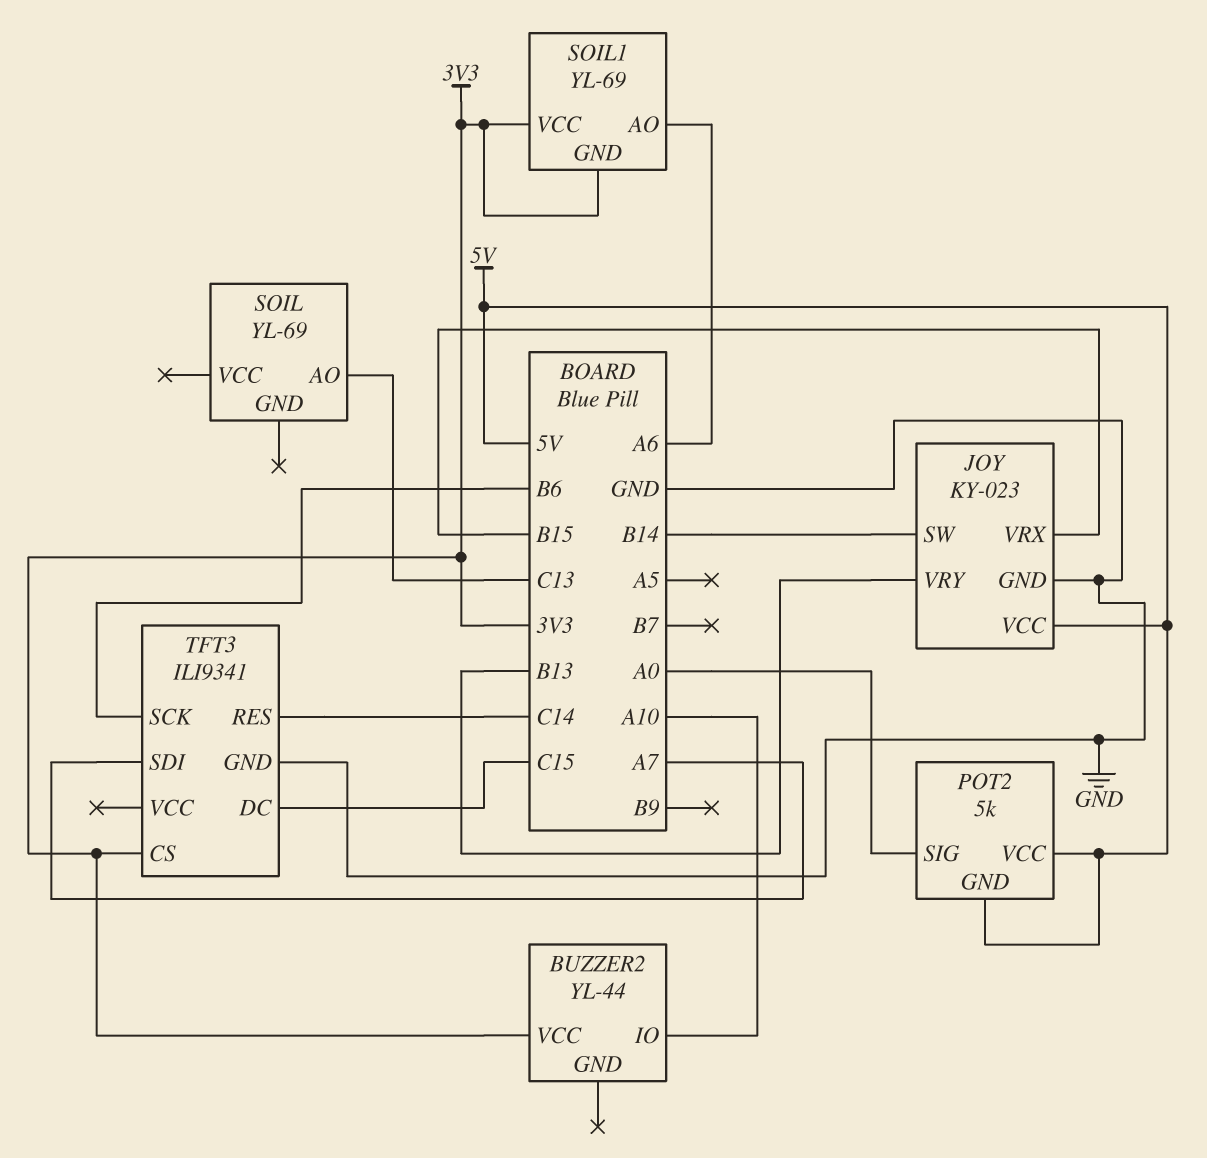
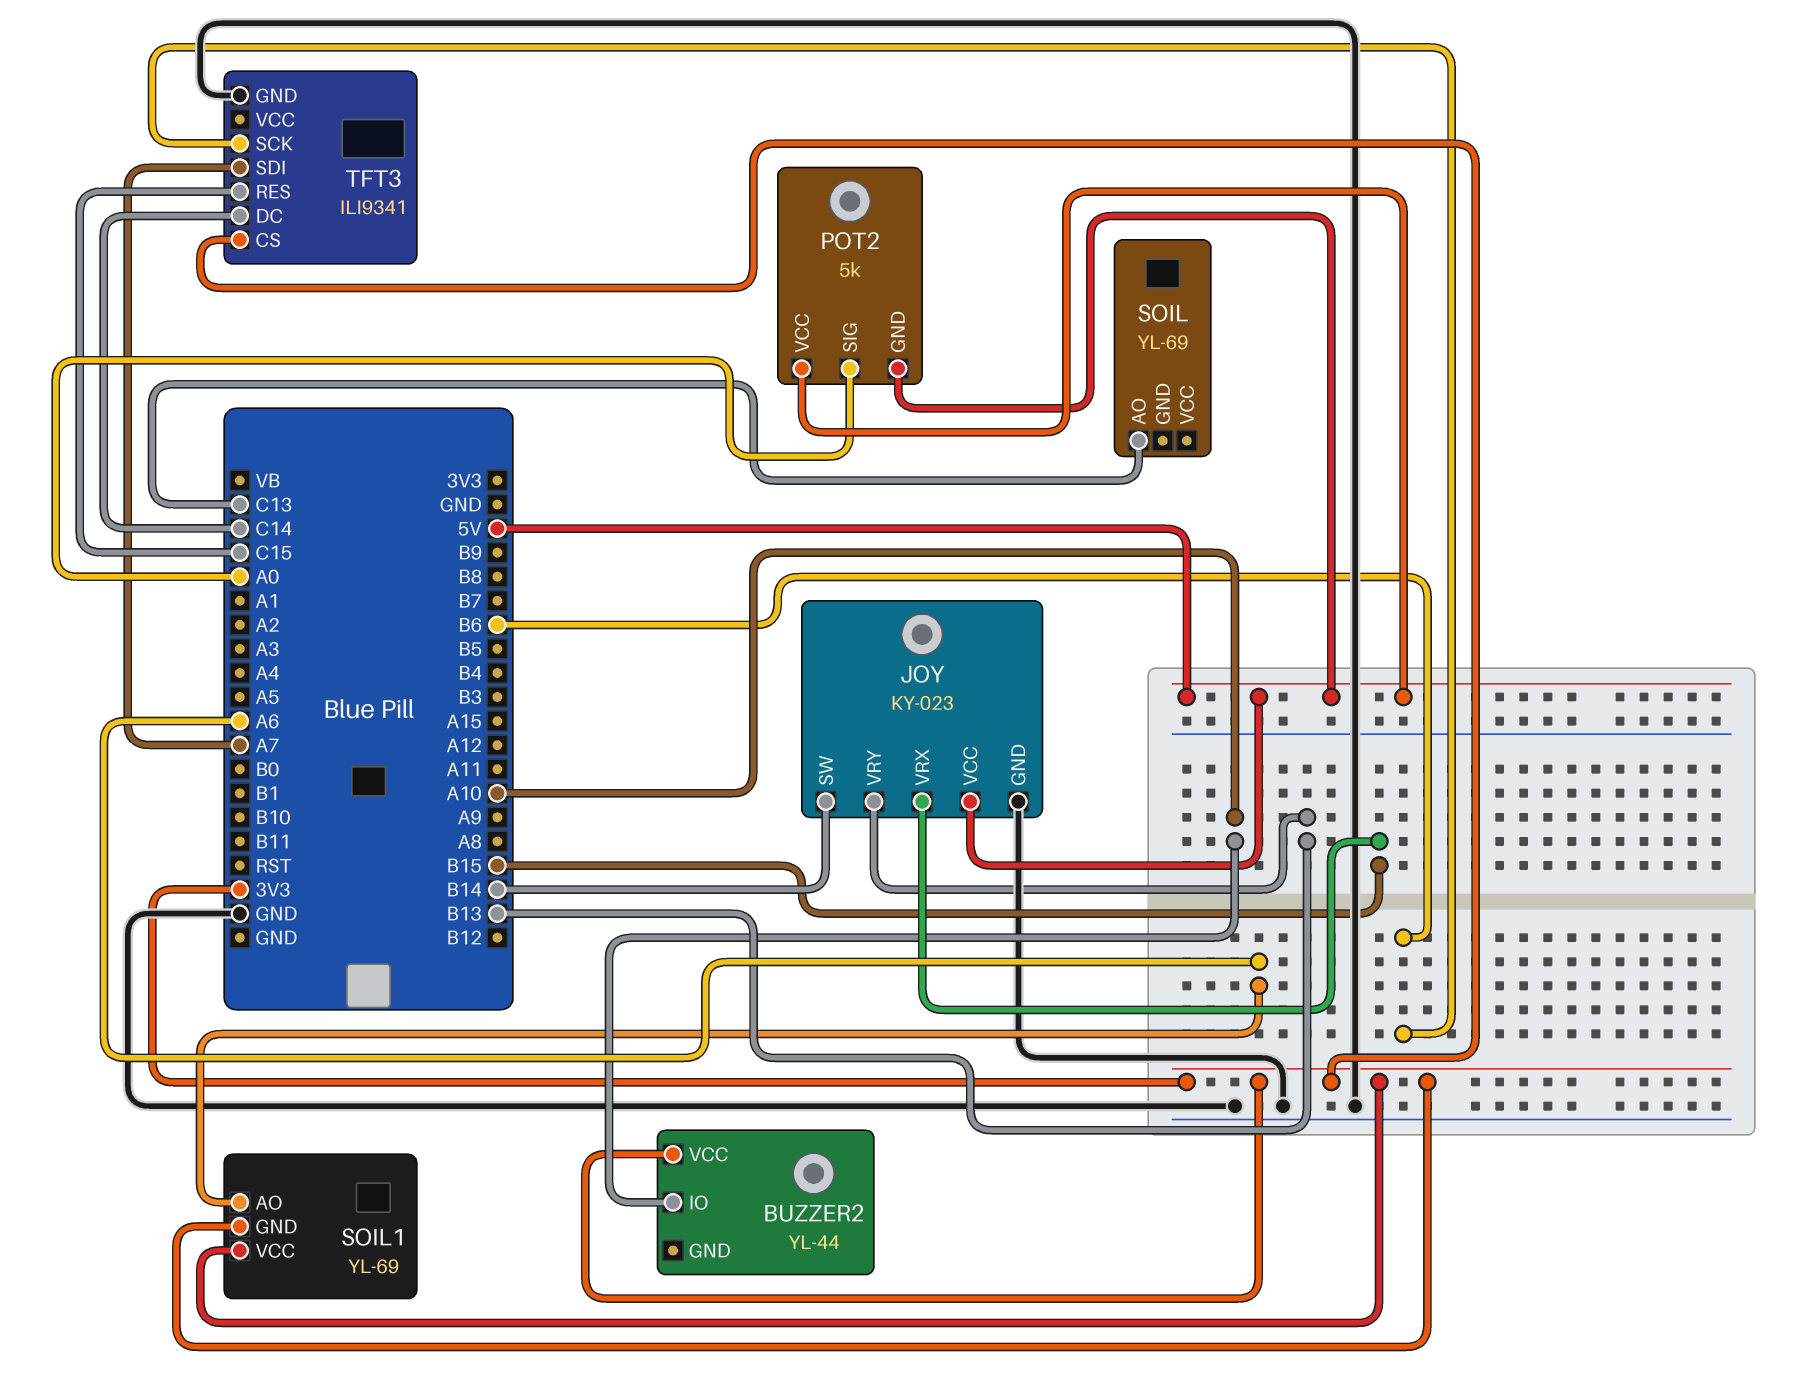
TFT3 pin DC: C15 -> C14
TFT3 pin RES: C14 -> C15

